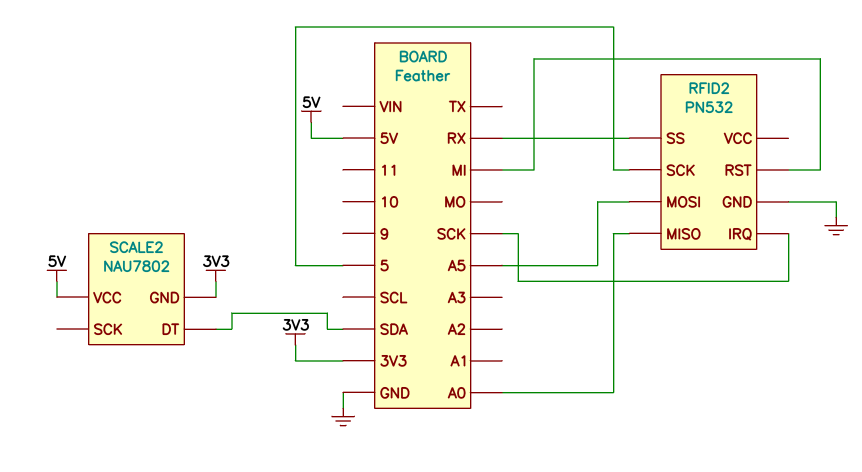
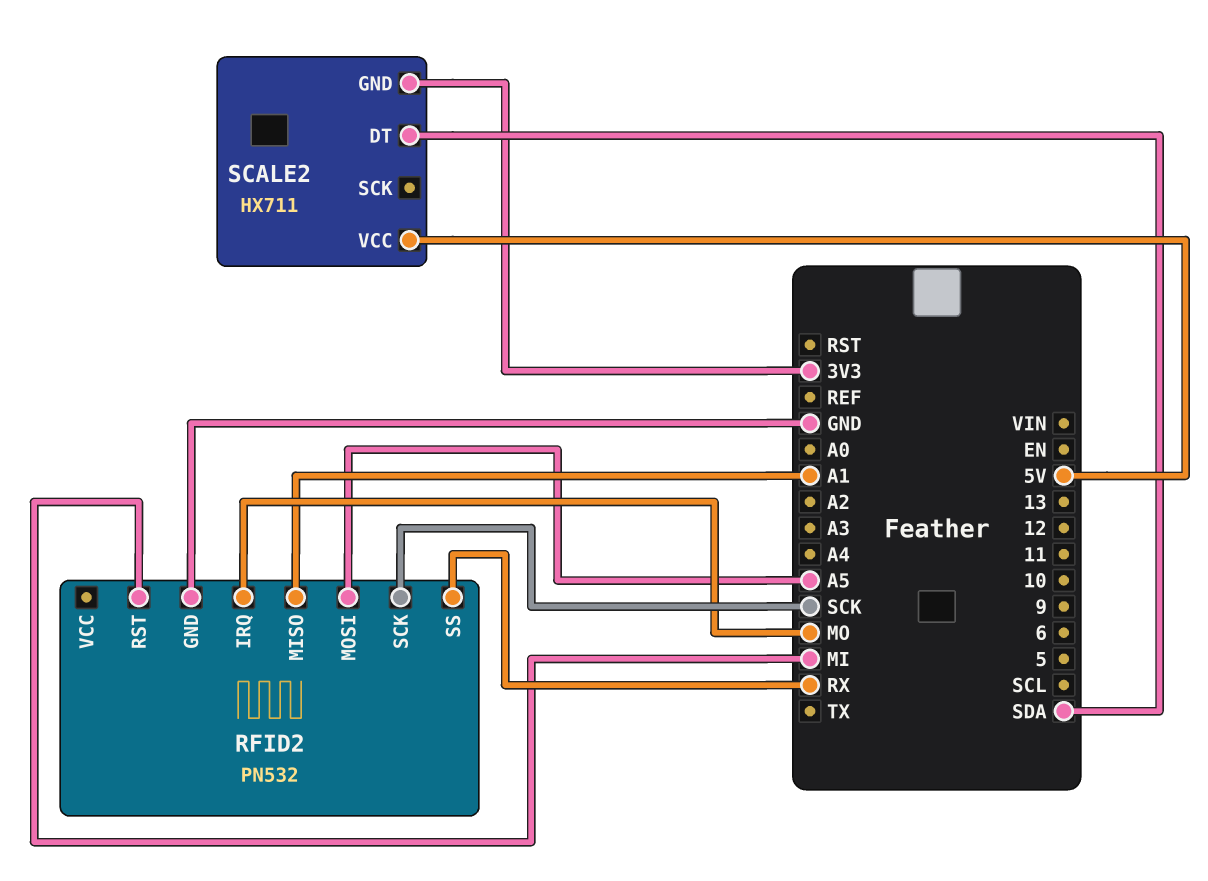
RFID2 pin IRQ: SCK -> MO
RFID2 pin MISO: A0 -> A1
RFID2 pin SCK: 5 -> SCK
SCALE2: NAU7802 -> HX711

